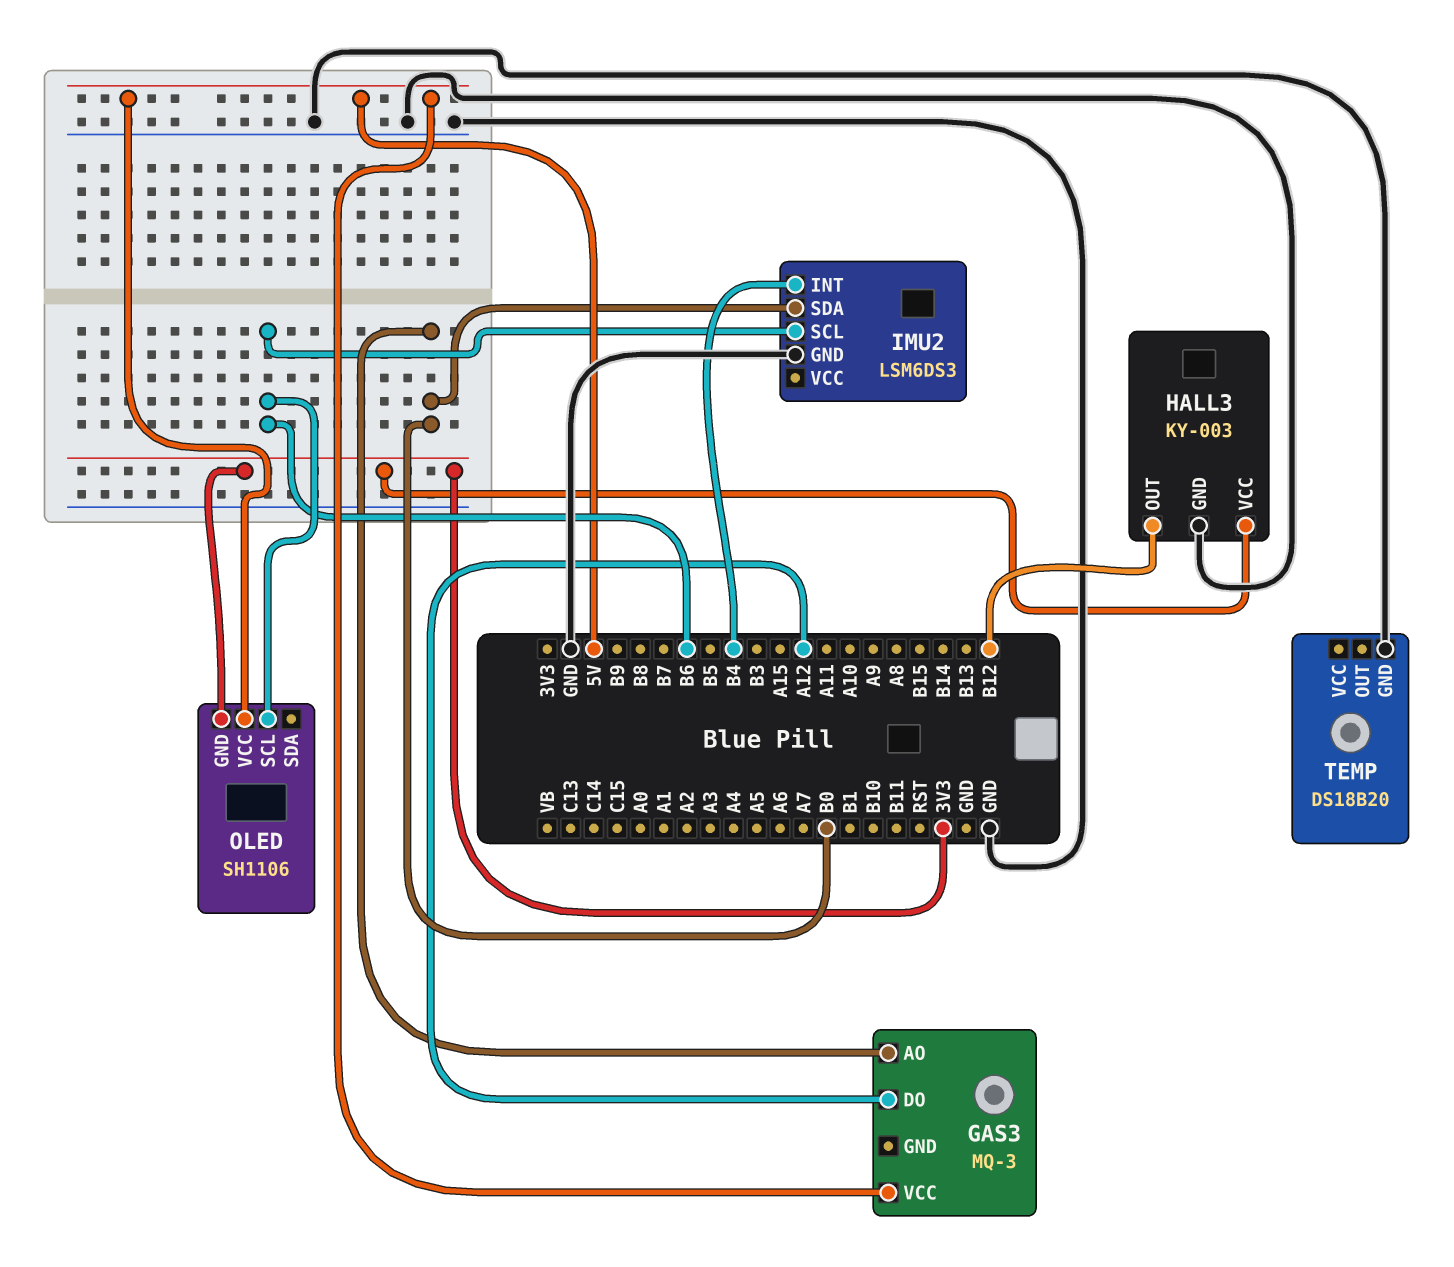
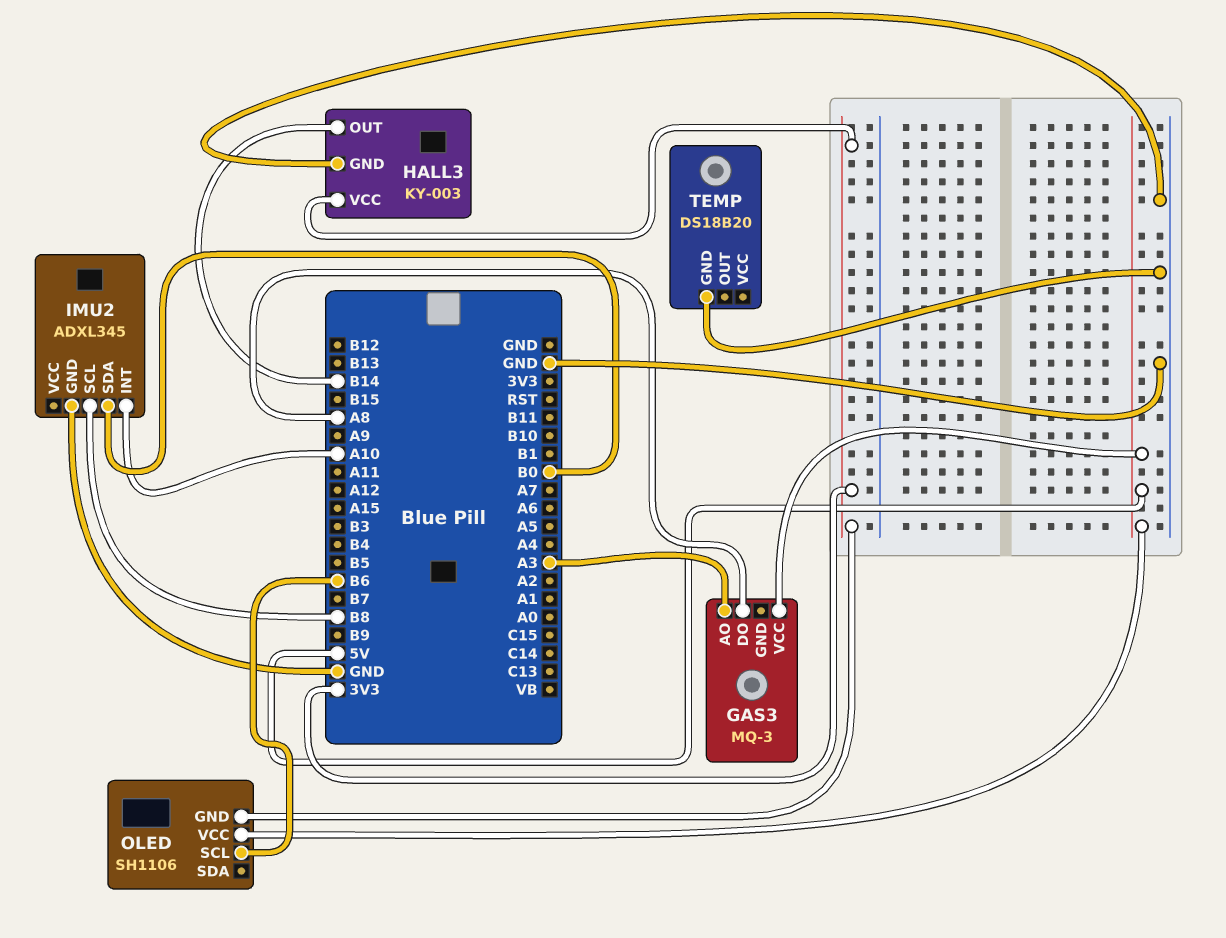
GAS3 pin AO: B0 -> A3
GAS3 pin DO: A12 -> A8
HALL3 pin OUT: B12 -> B14
IMU2: LSM6DS3 -> ADXL345
IMU2 pin INT: B4 -> A10
IMU2 pin SCL: B6 -> B8

